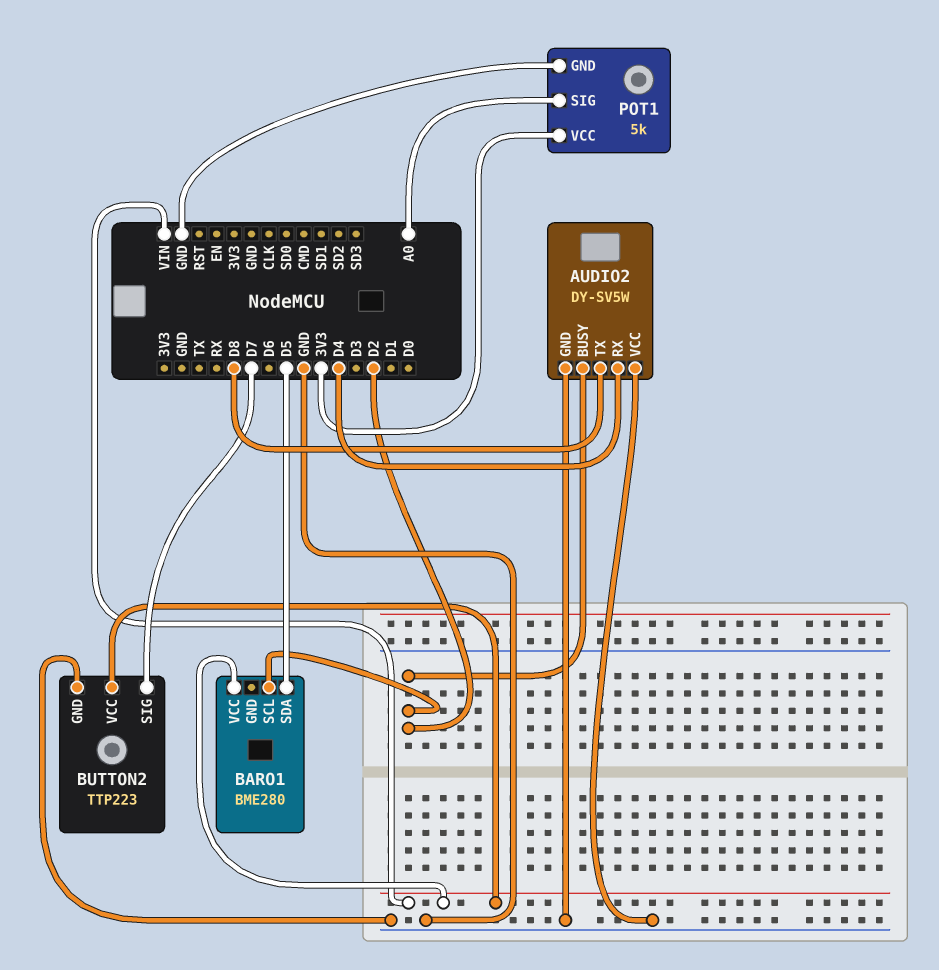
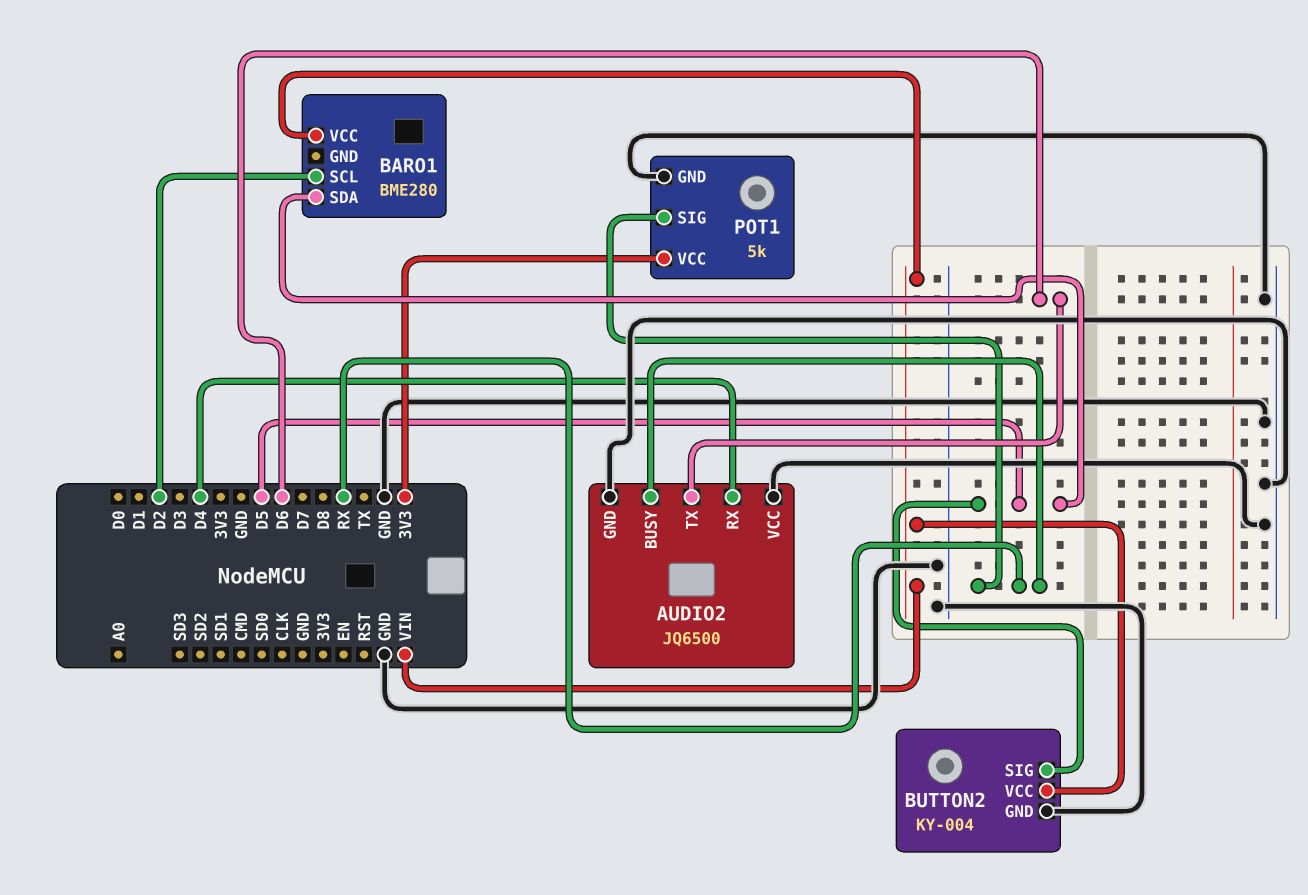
AUDIO2: DY-SV5W -> JQ6500
AUDIO2 pin BUSY: D2 -> RX
AUDIO2 pin TX: D8 -> D6
BUTTON2: TTP223 -> KY-004
BUTTON2 pin SIG: D7 -> D5
POT1 pin SIG: A0 -> RX

